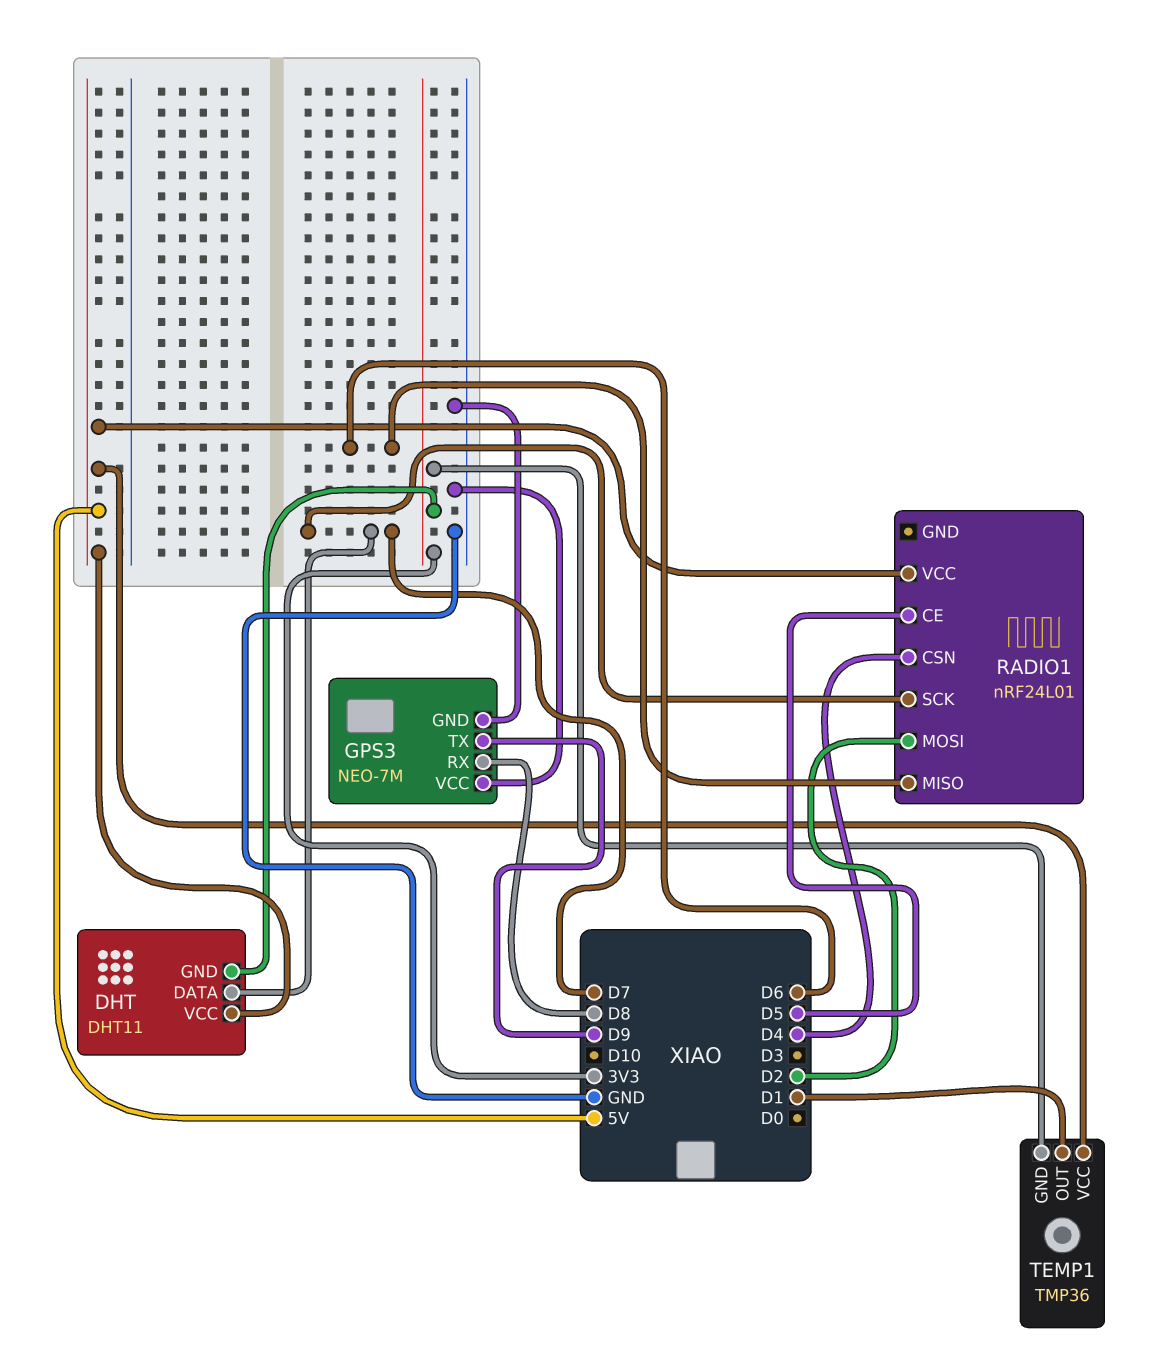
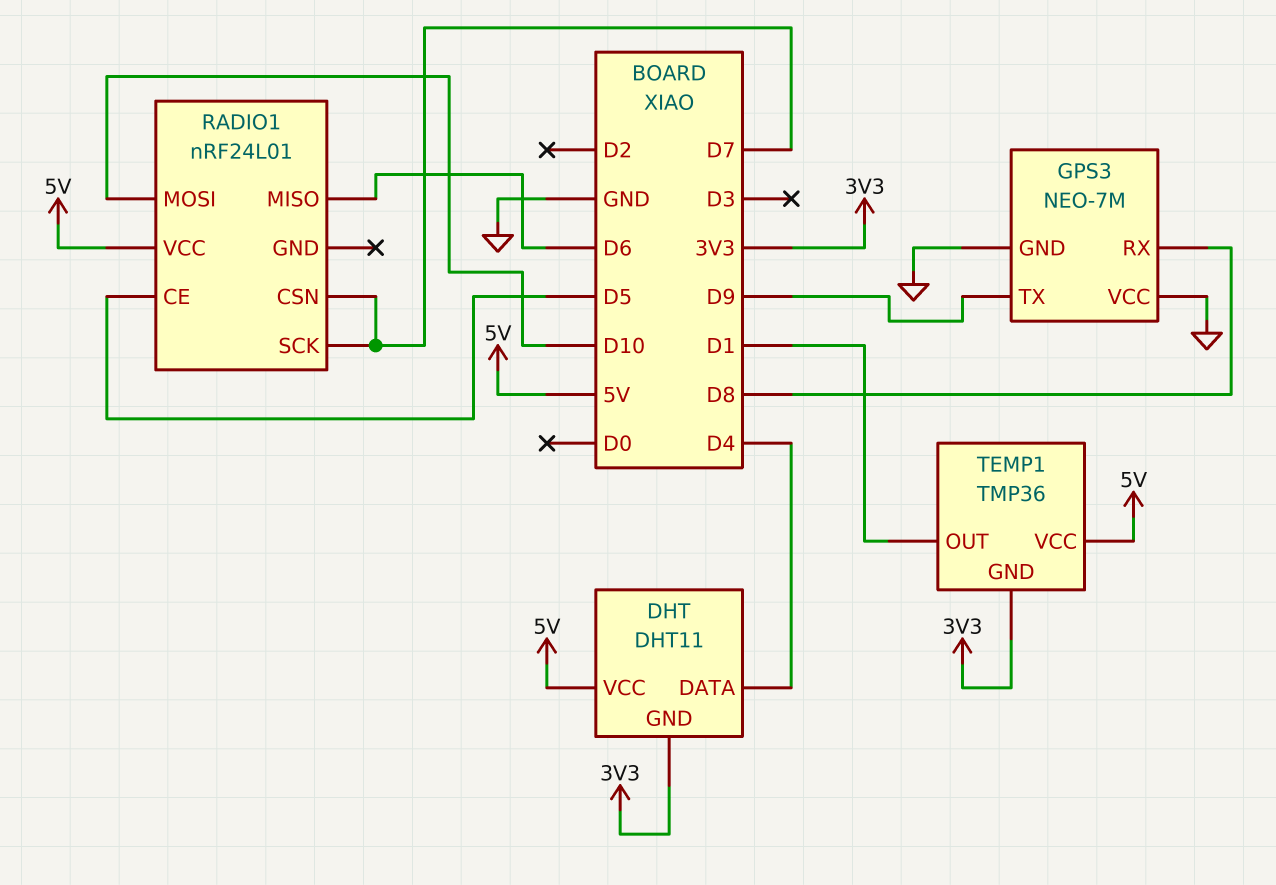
DHT pin DATA: D7 -> D4
RADIO1 pin CSN: D4 -> D7
RADIO1 pin MOSI: D2 -> D10

